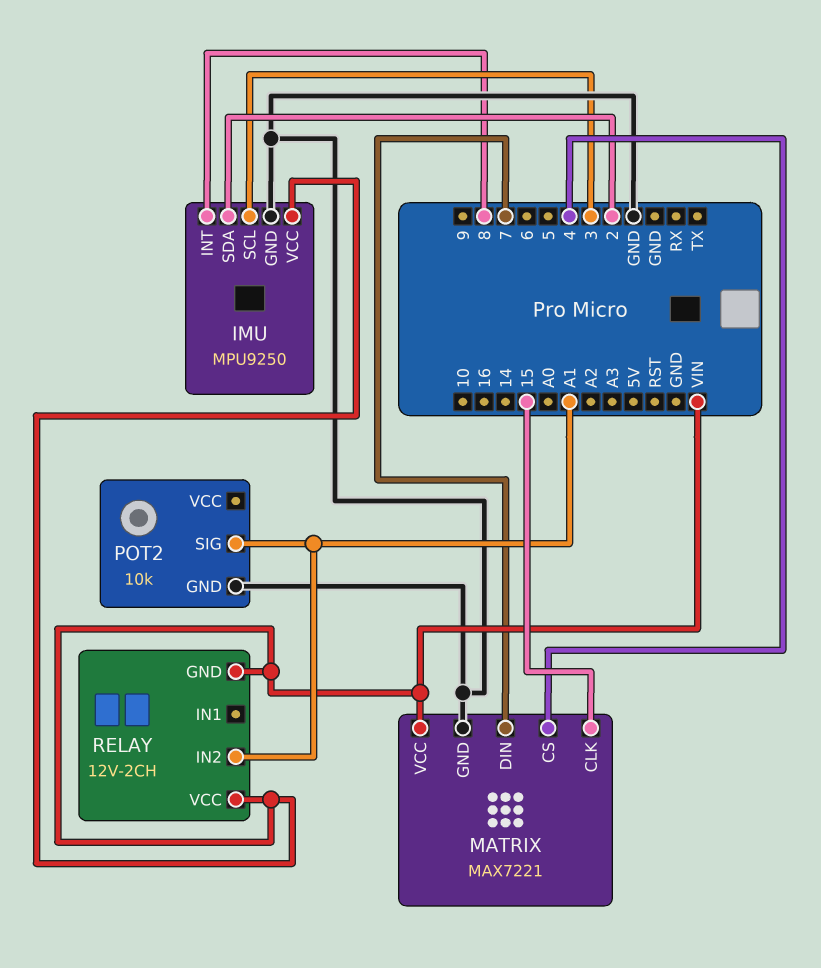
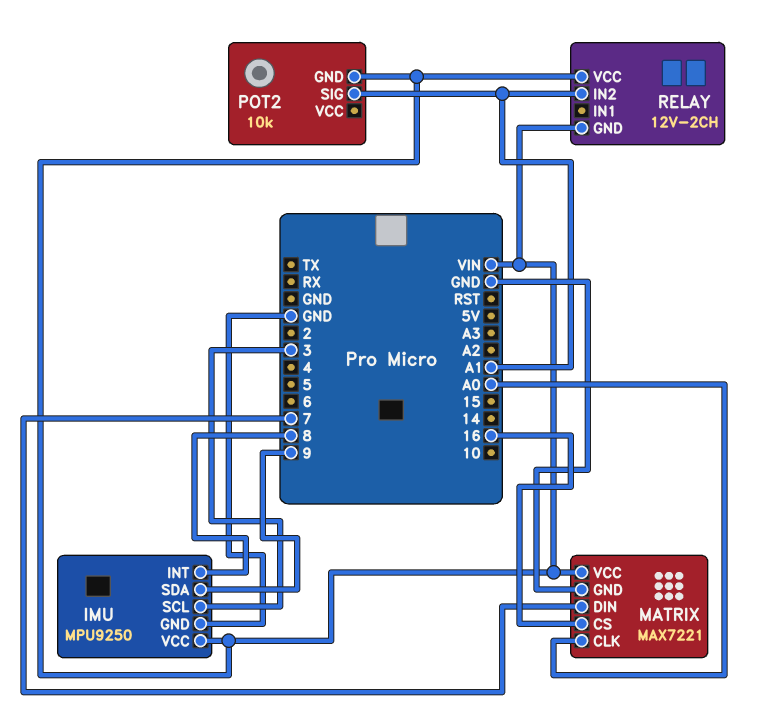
IMU pin SDA: 2 -> 9
MATRIX pin CLK: 15 -> A0
MATRIX pin CS: 4 -> 16
POT2 pin GND: GND -> VIN

